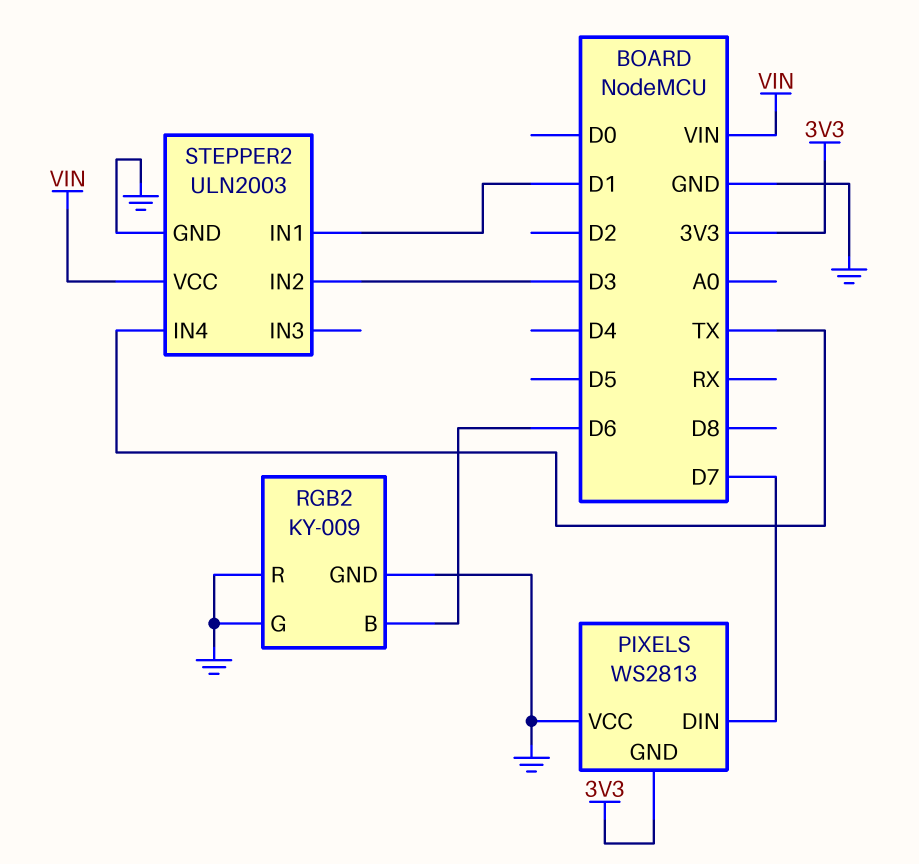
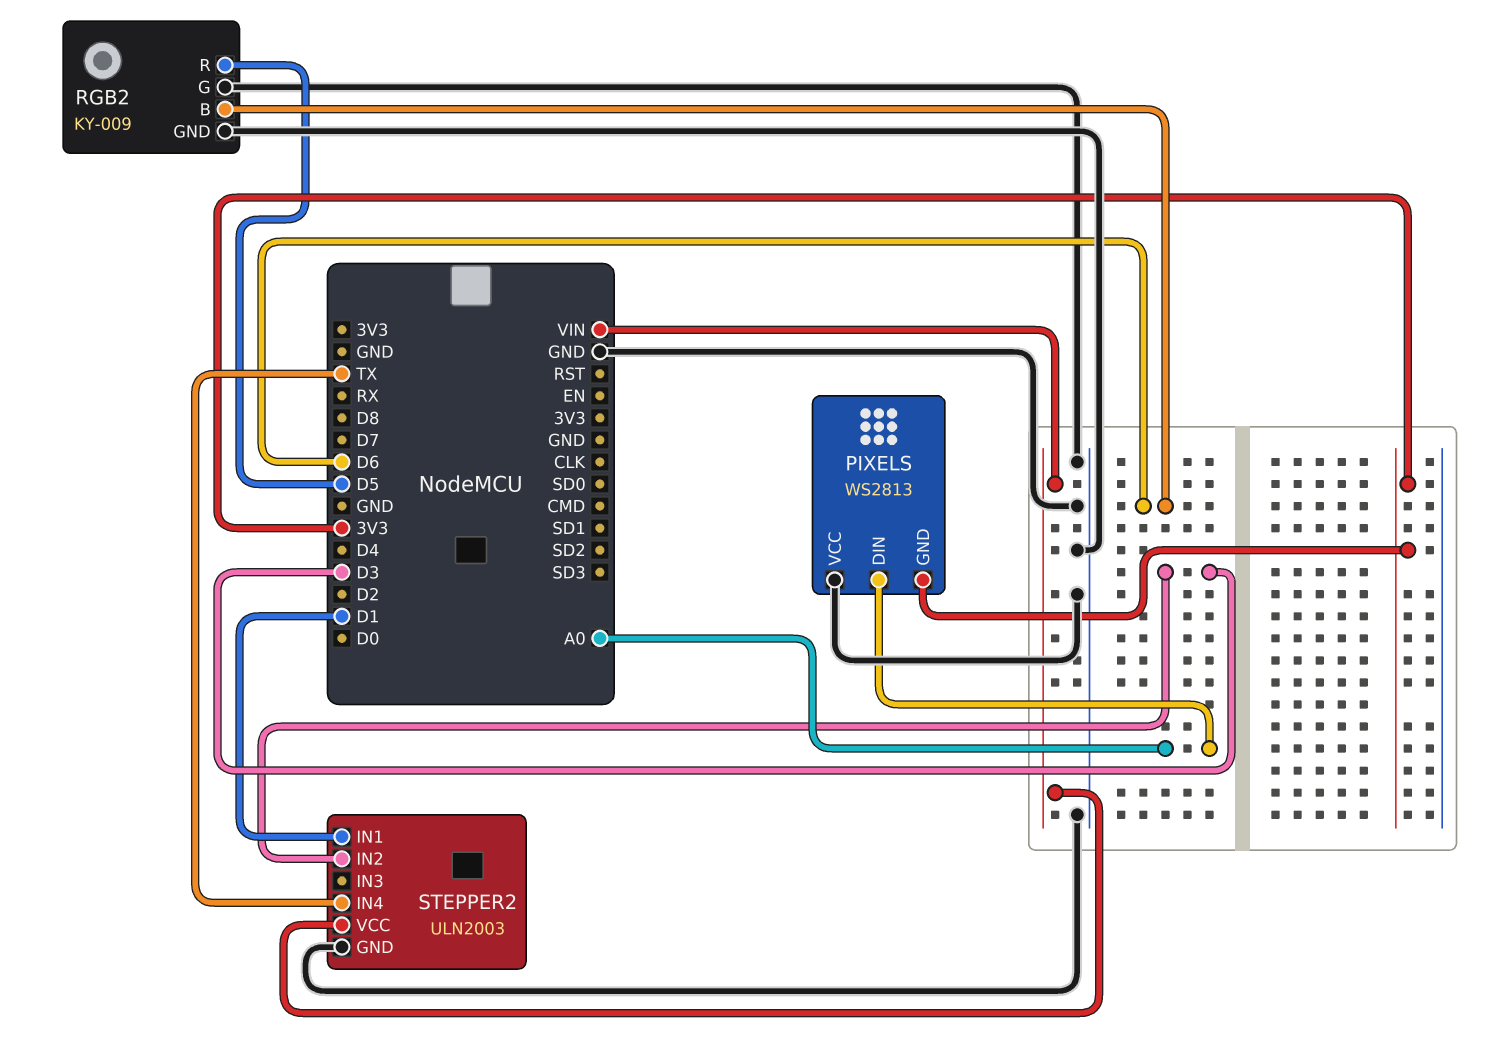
PIXELS pin DIN: D7 -> A0
RGB2 pin R: GND -> D5

